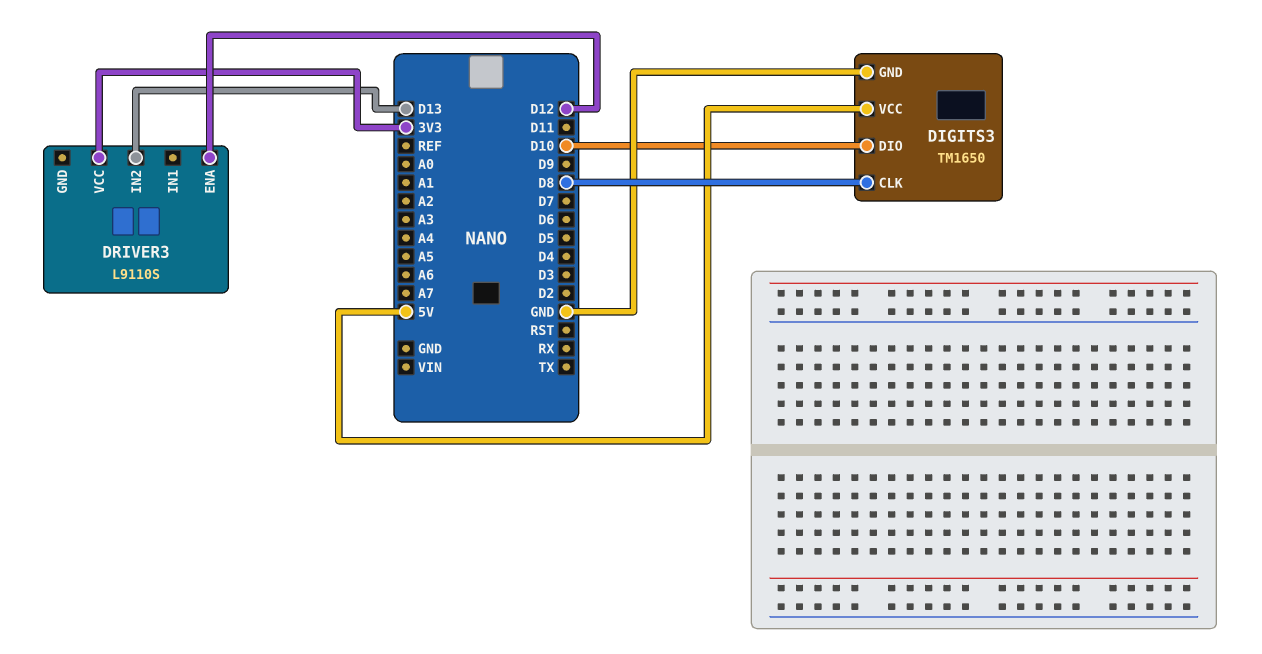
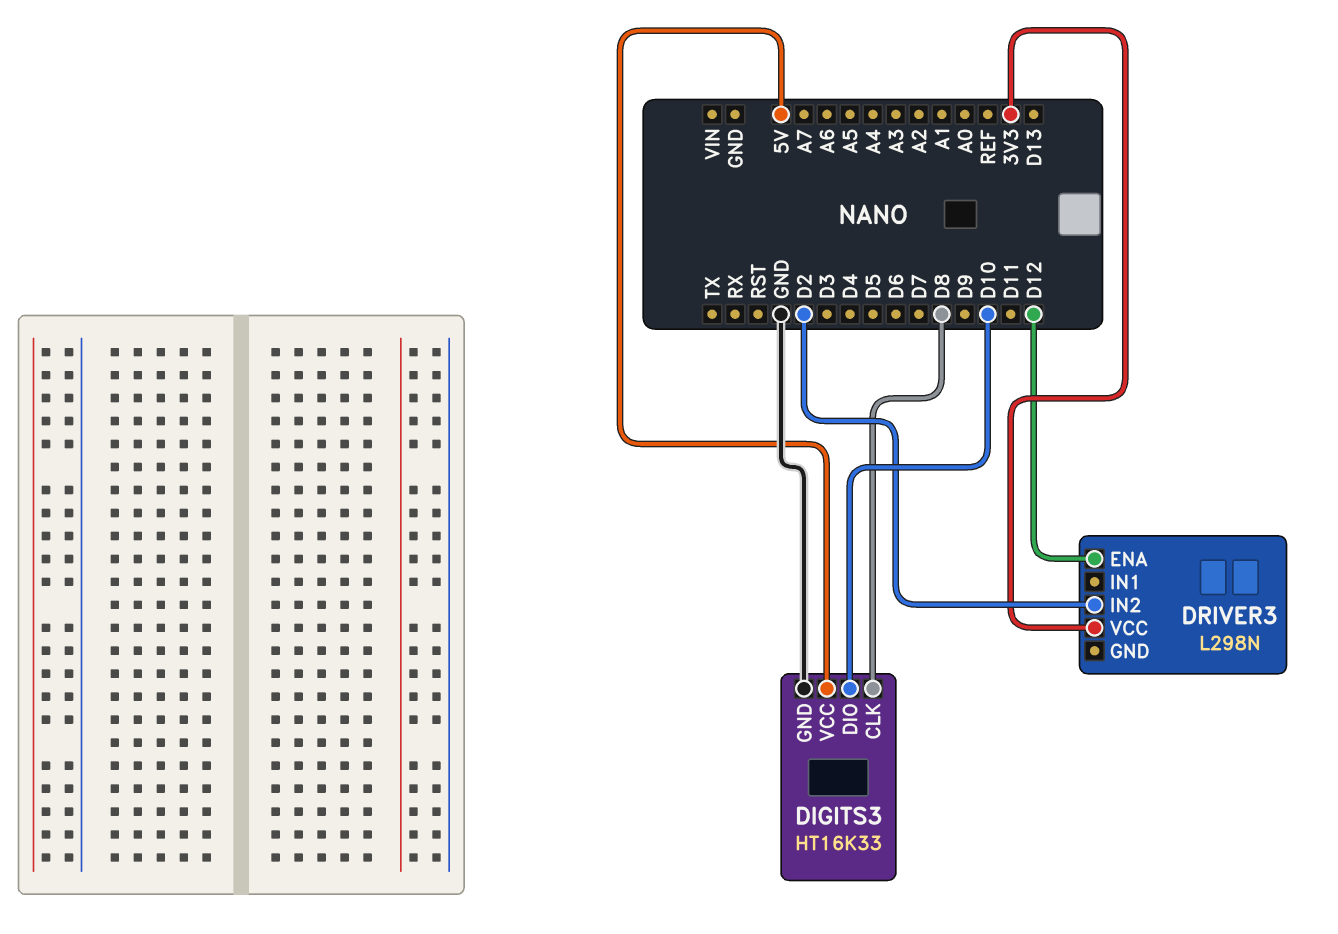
DIGITS3: TM1650 -> HT16K33
DRIVER3: L9110S -> L298N
DRIVER3 pin IN2: D13 -> D2

